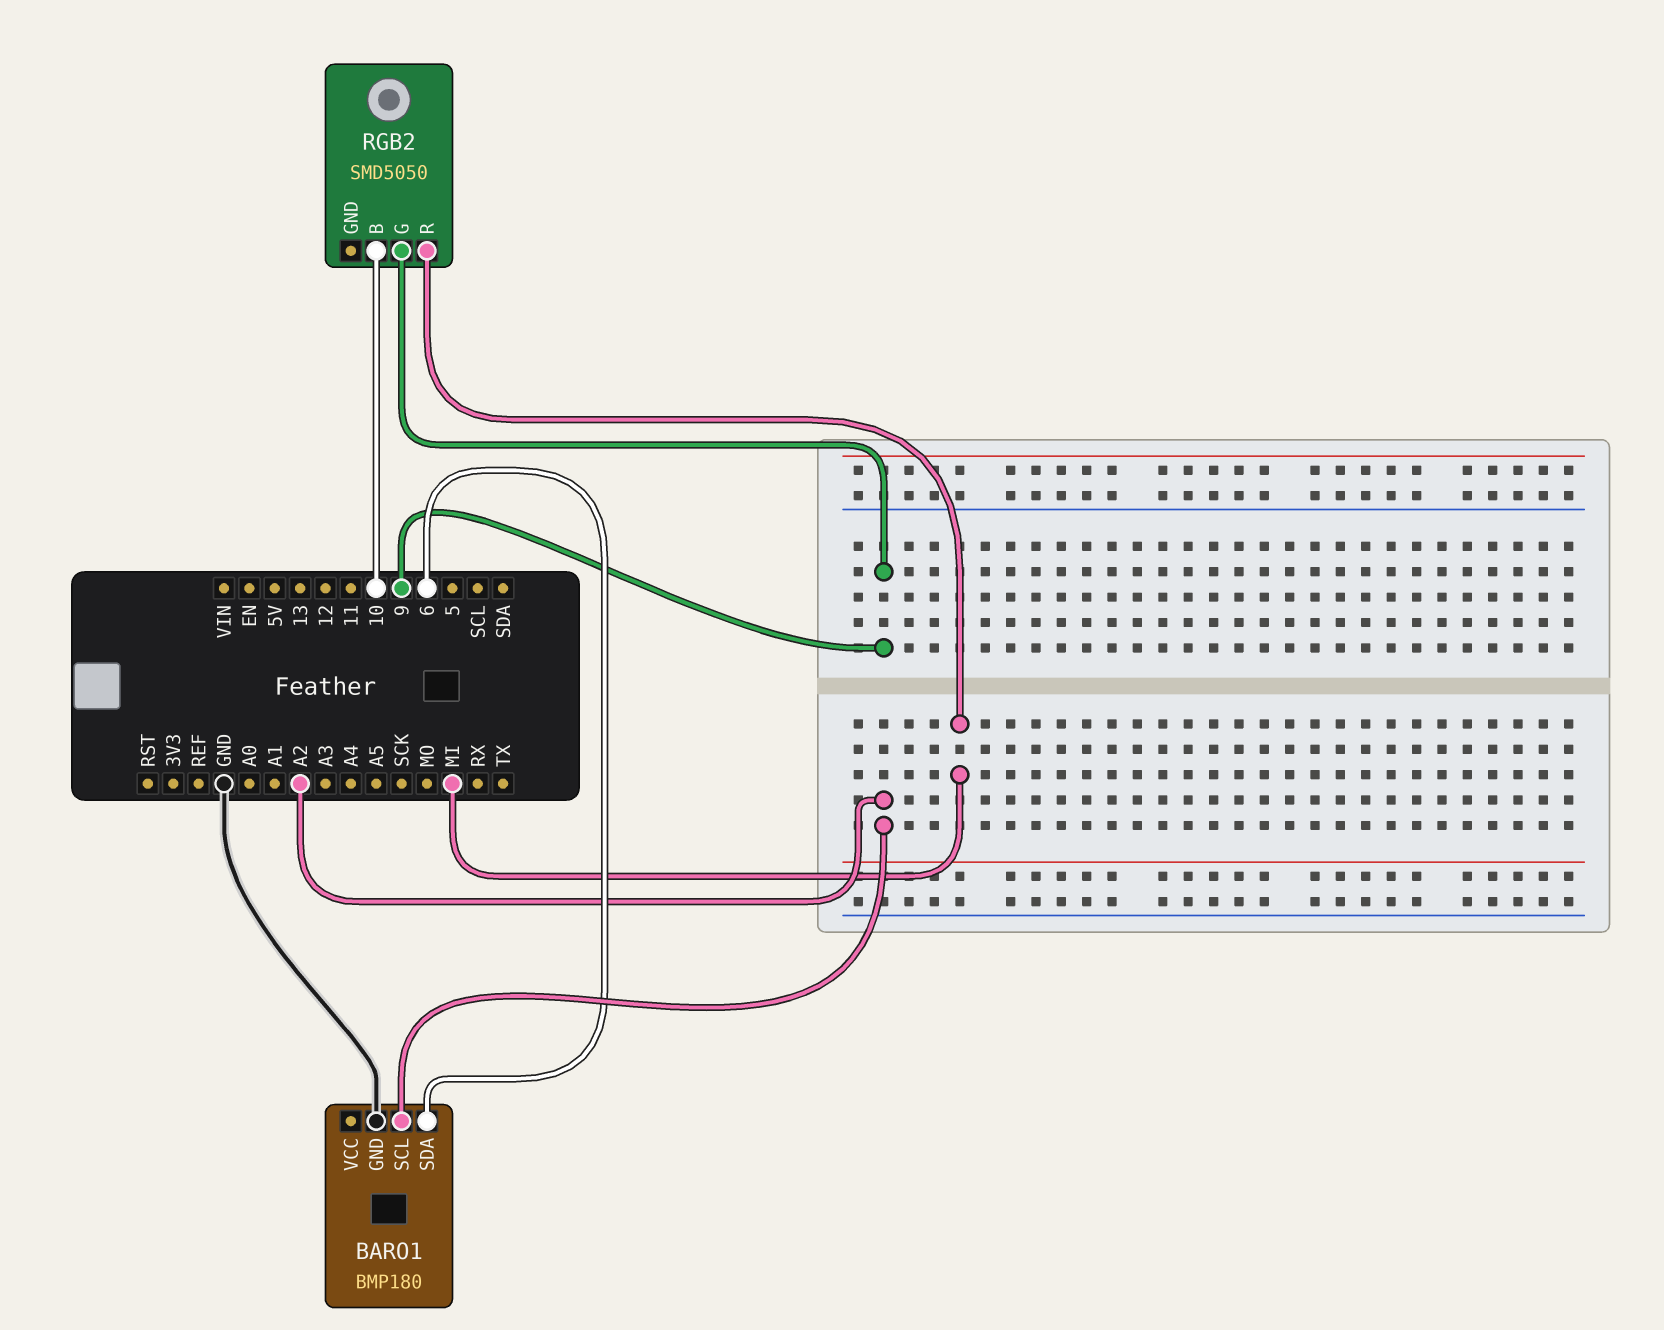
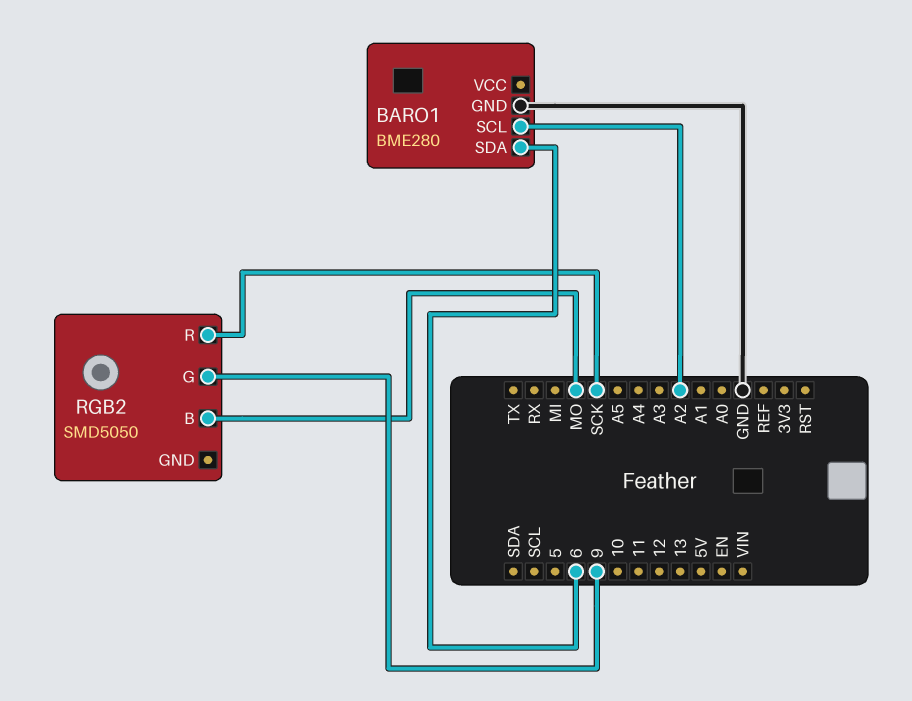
BARO1: BMP180 -> BME280
RGB2 pin B: 10 -> MO
RGB2 pin R: MI -> SCK

